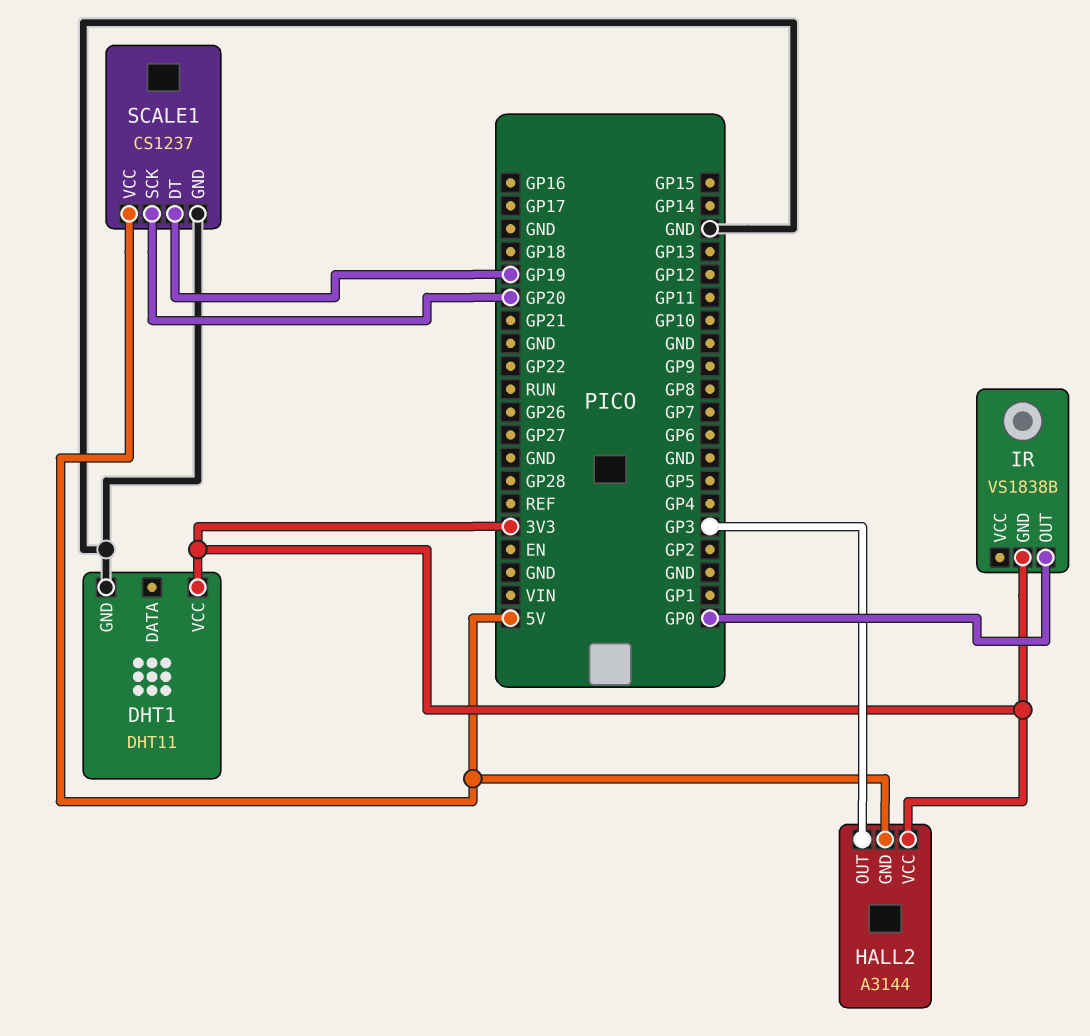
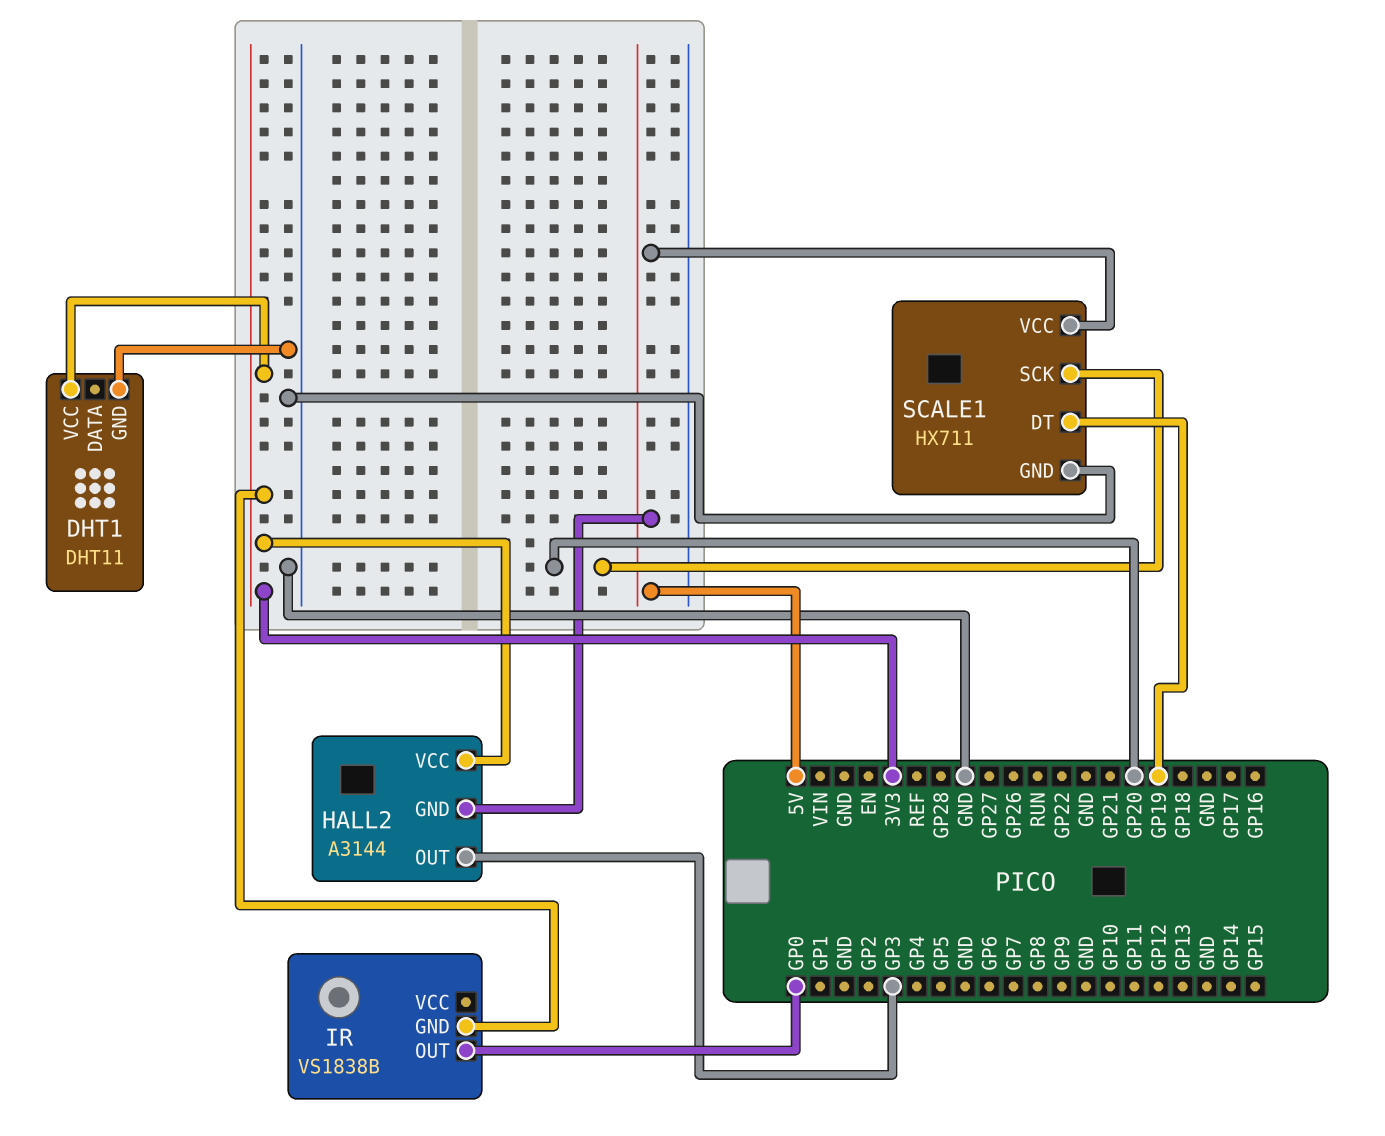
SCALE1: CS1237 -> HX711

